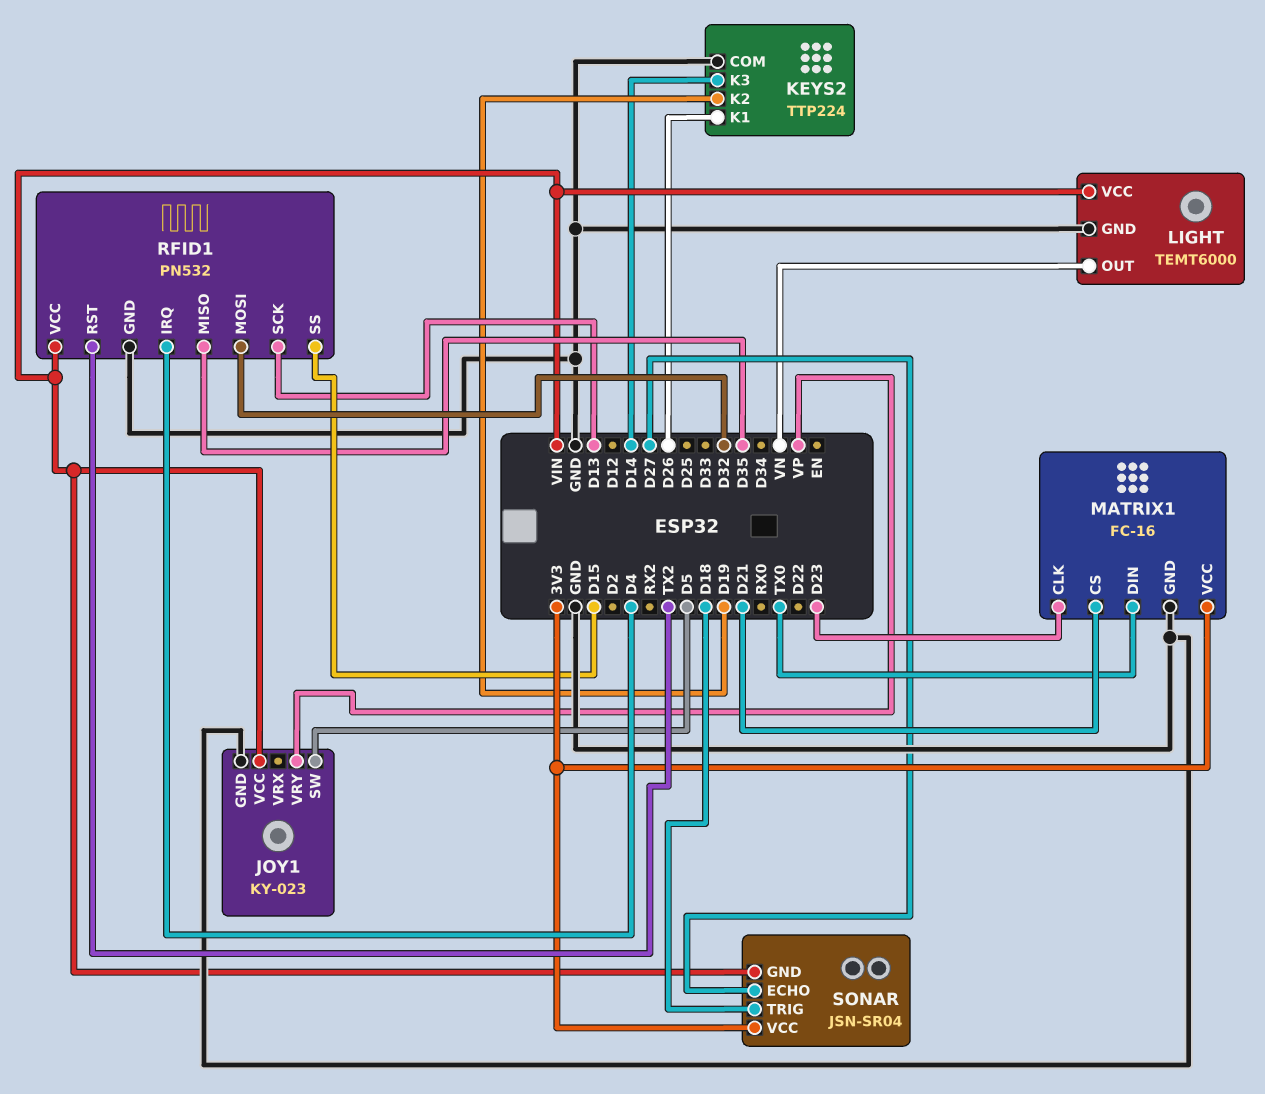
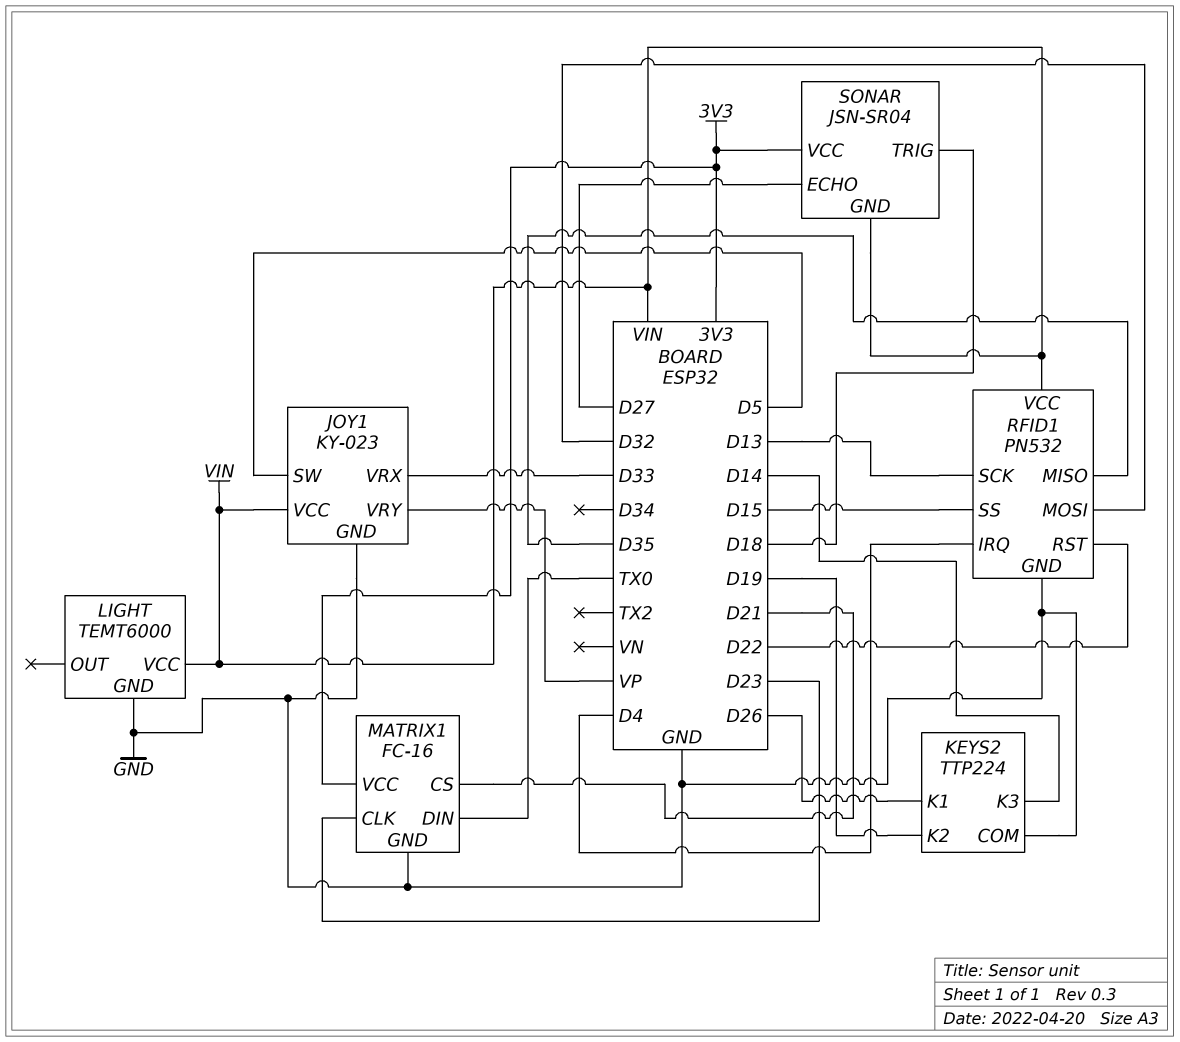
JOY1 pin VRX: none -> D33
LIGHT pin OUT: VN -> none
RFID1 pin RST: TX2 -> D22

